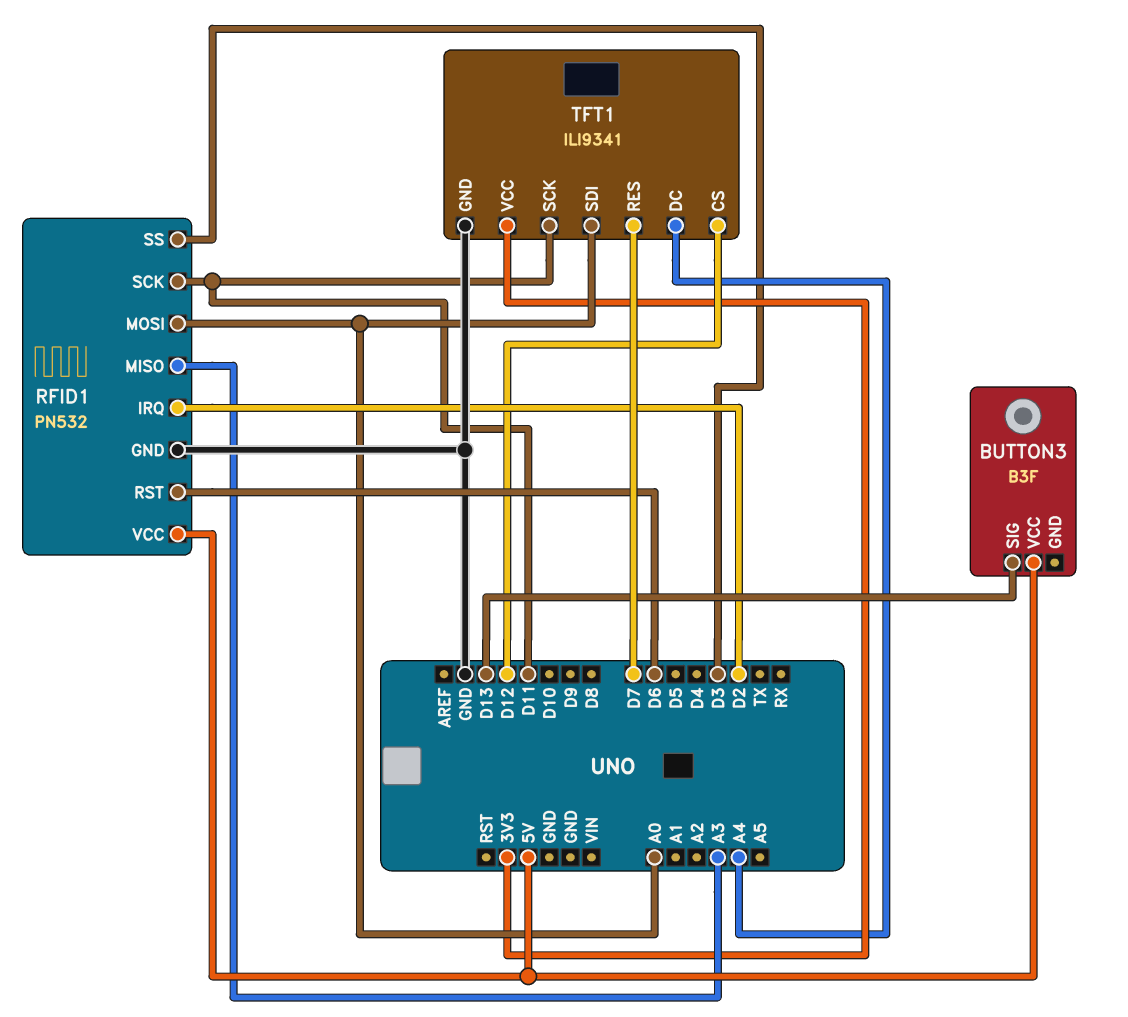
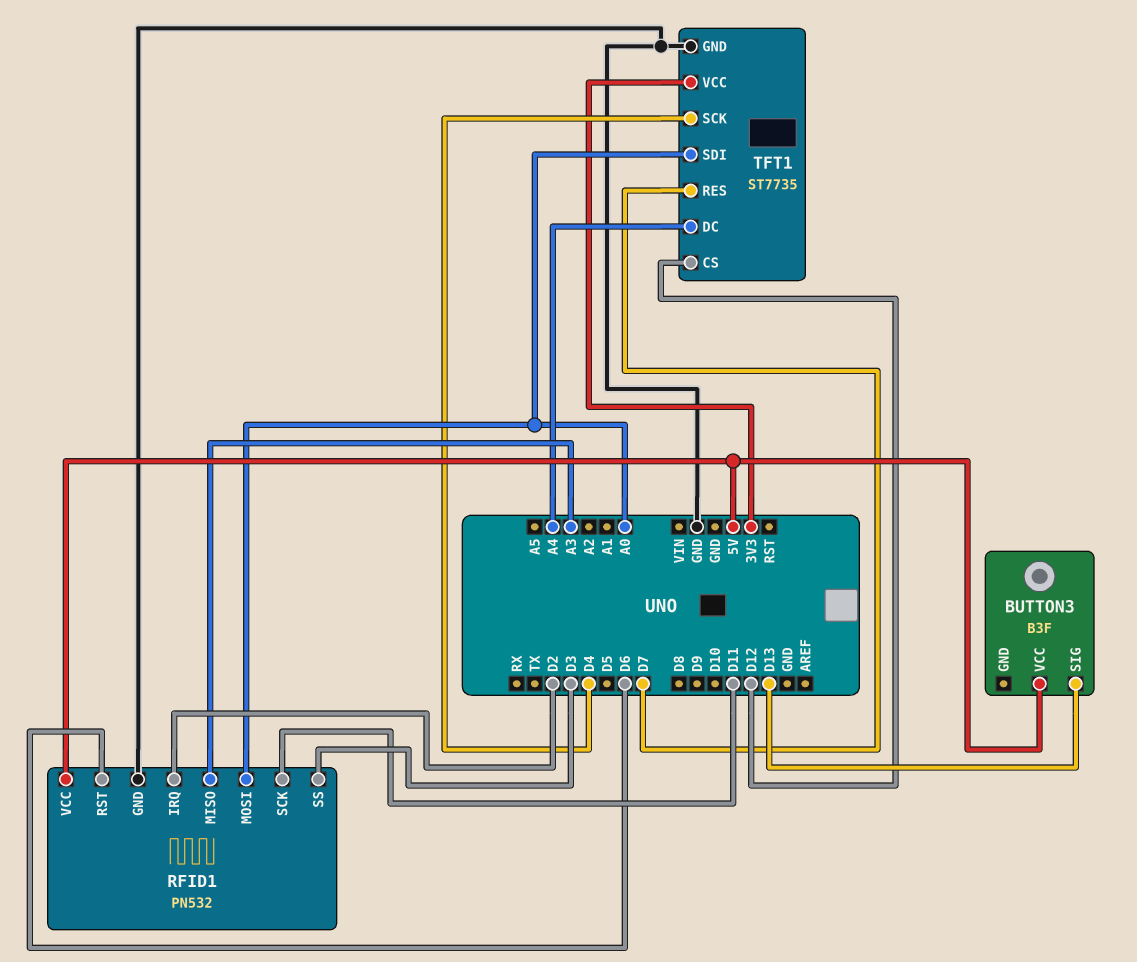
TFT1: ILI9341 -> ST7735
TFT1 pin SCK: D11 -> D4

